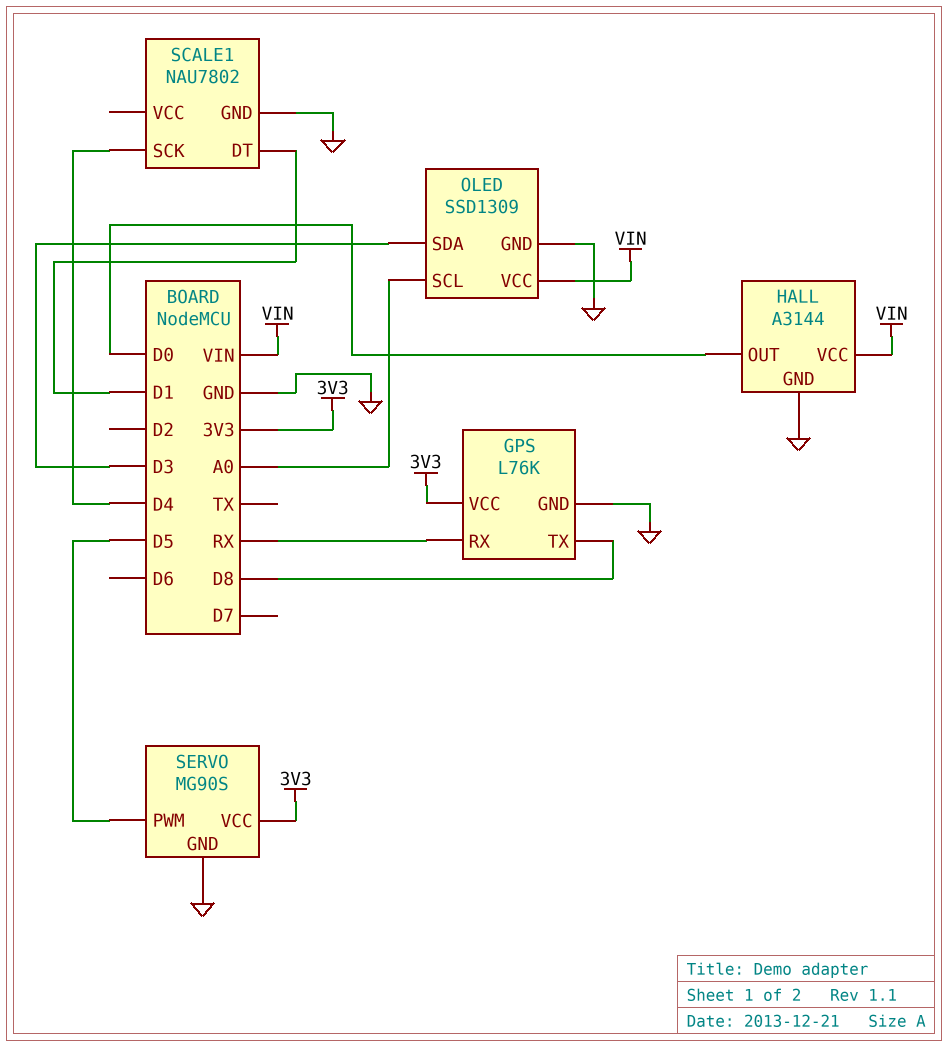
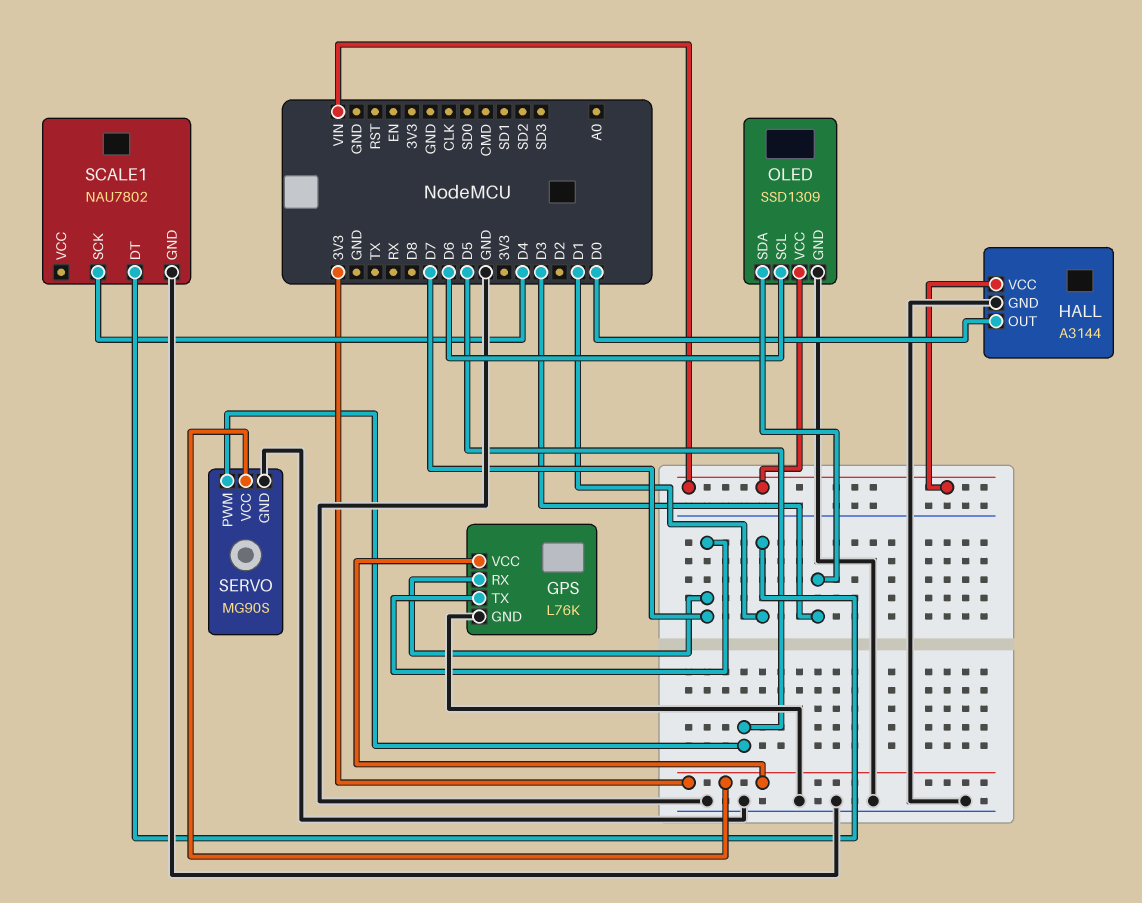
GPS pin RX: RX -> D7
GPS pin TX: D8 -> D7
OLED pin SCL: A0 -> D6

